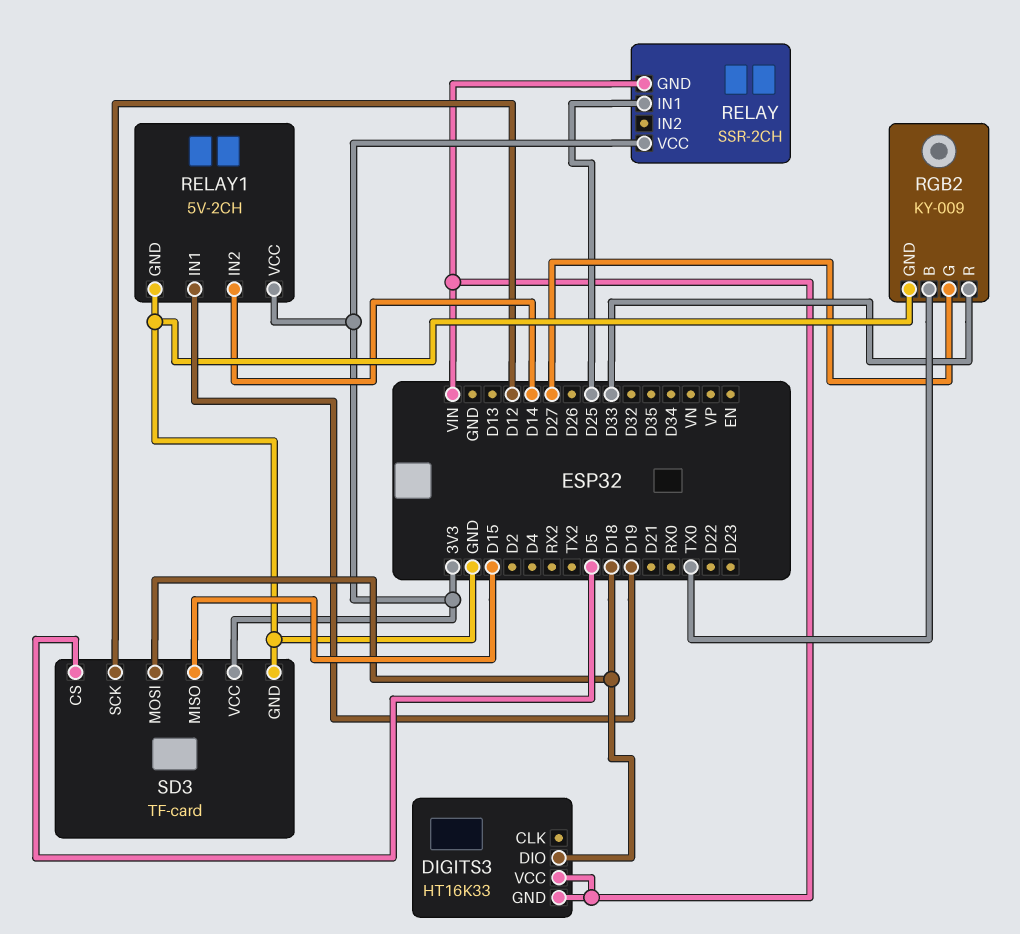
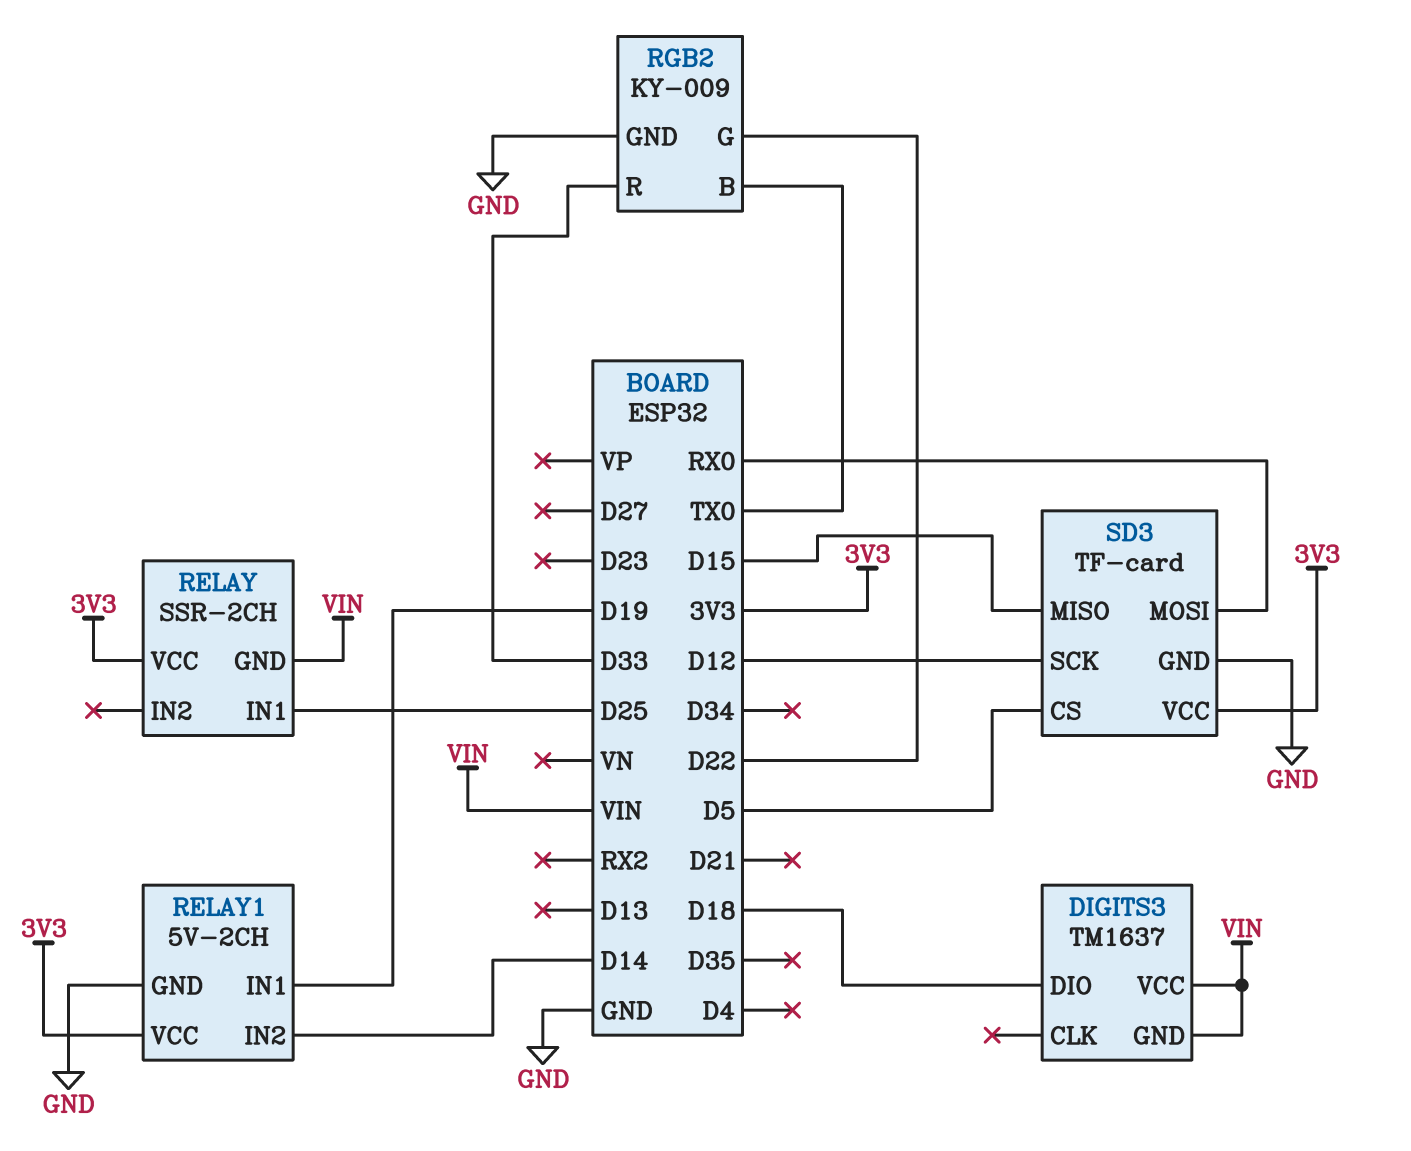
DIGITS3: HT16K33 -> TM1637
RGB2 pin G: D27 -> D22
SD3 pin MOSI: D18 -> RX0

